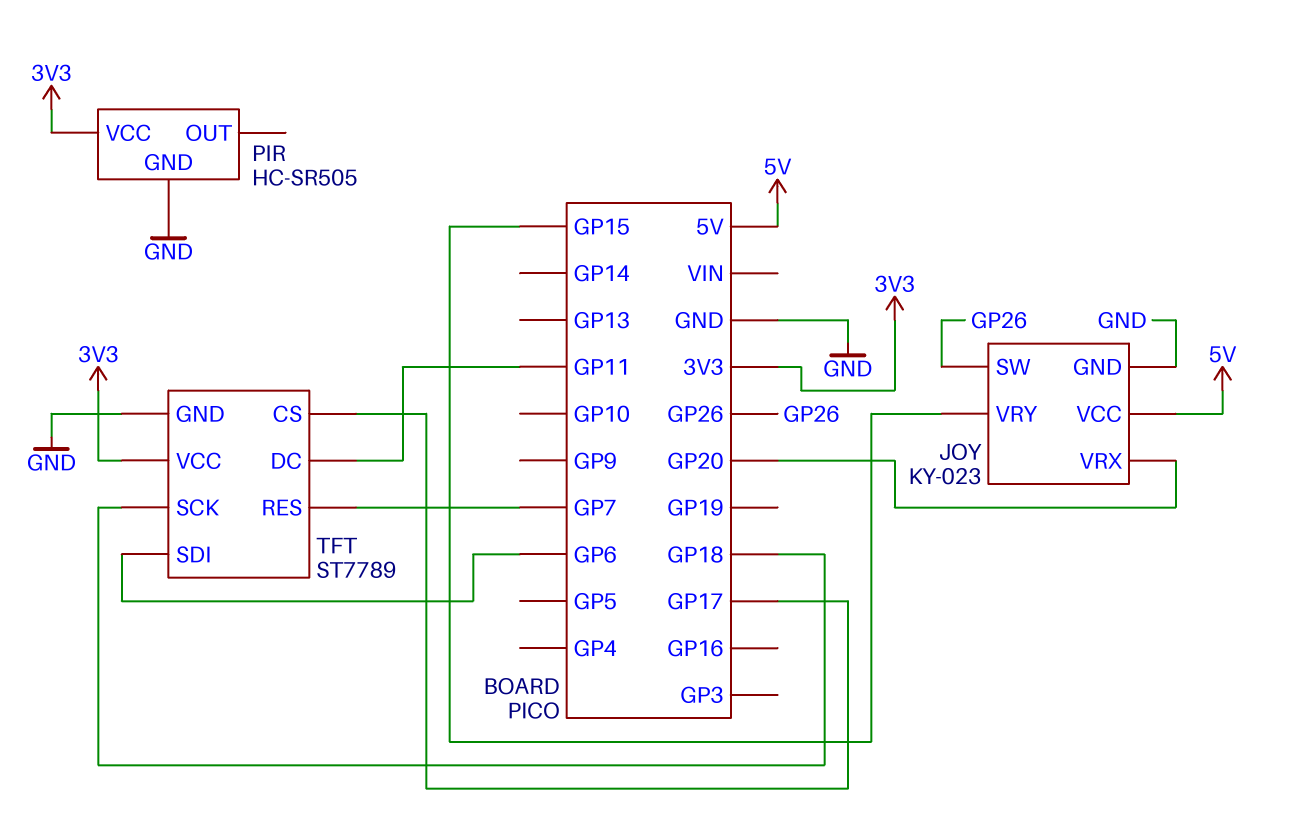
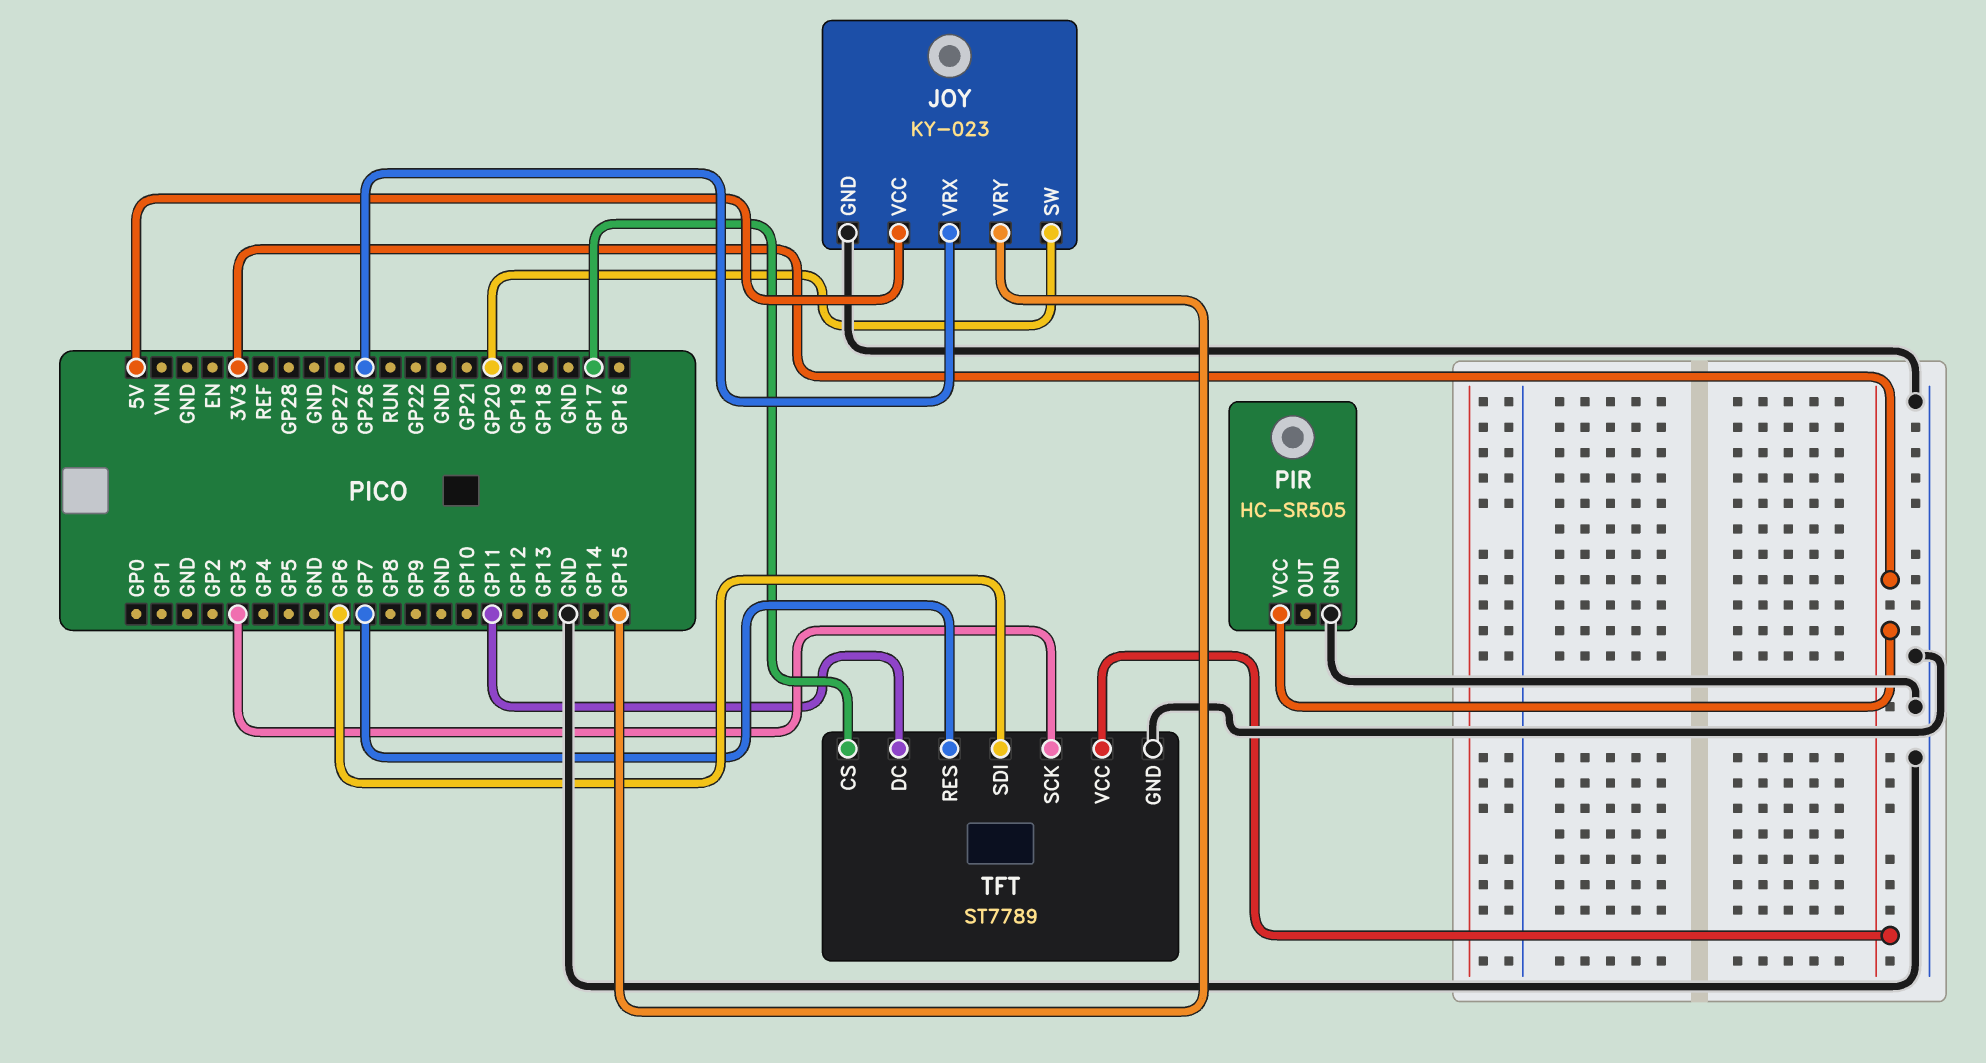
JOY pin SW: GP26 -> GP20
JOY pin VRX: GP20 -> GP26
TFT pin SCK: GP18 -> GP3

